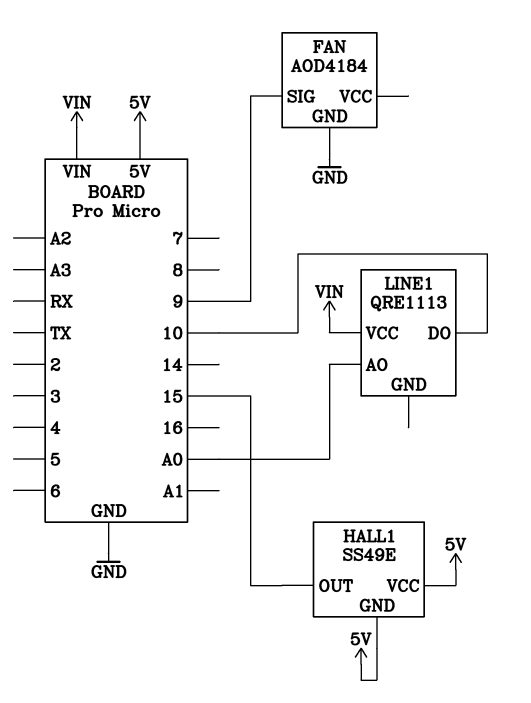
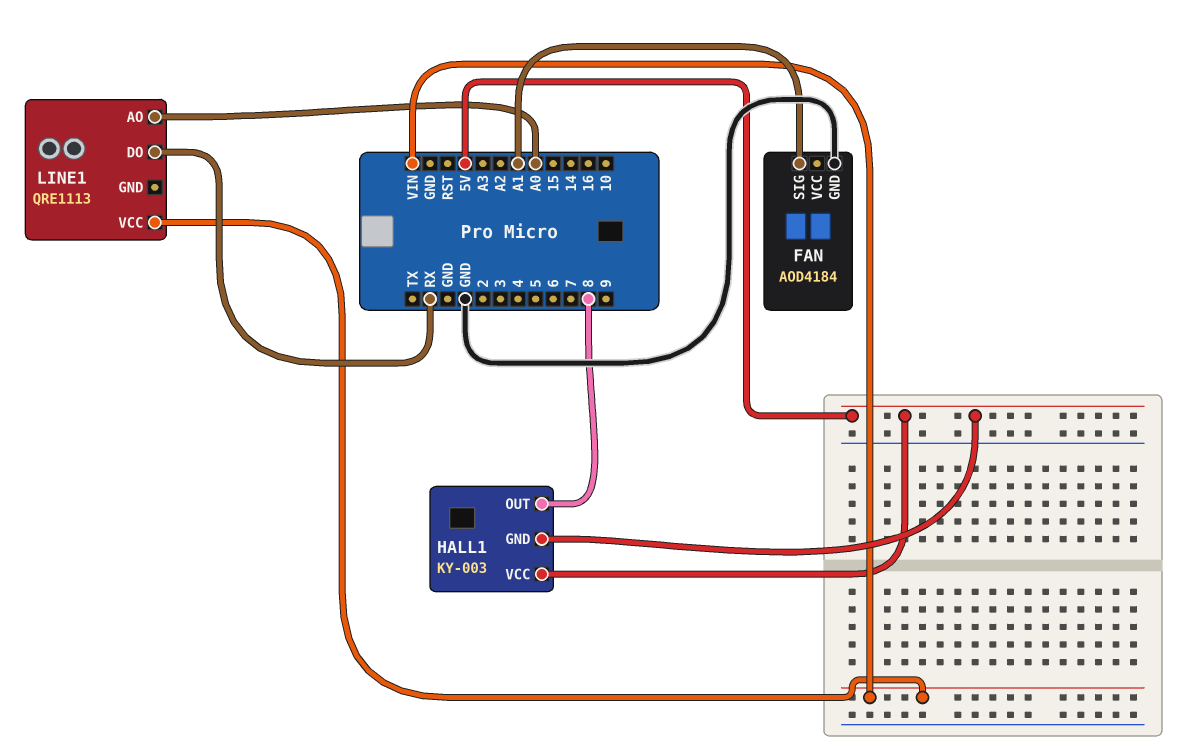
FAN pin SIG: 9 -> A1
HALL1: SS49E -> KY-003
HALL1 pin OUT: 15 -> 8
LINE1 pin DO: 10 -> RX

